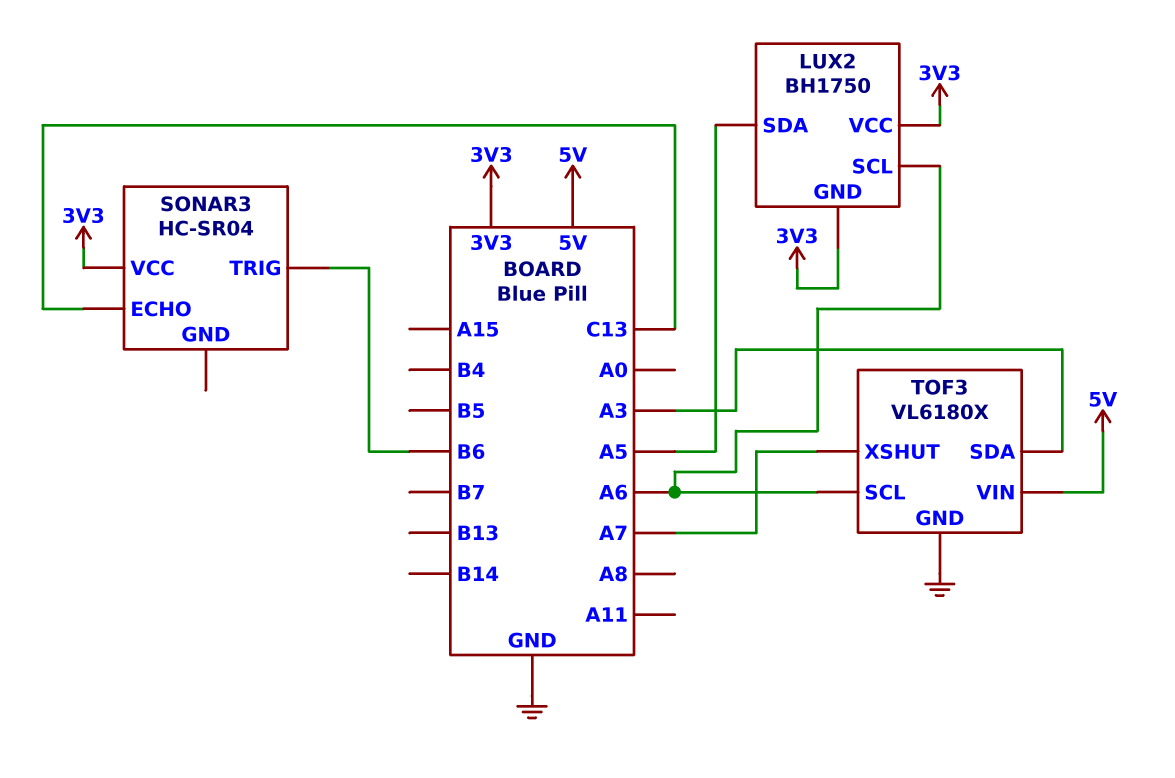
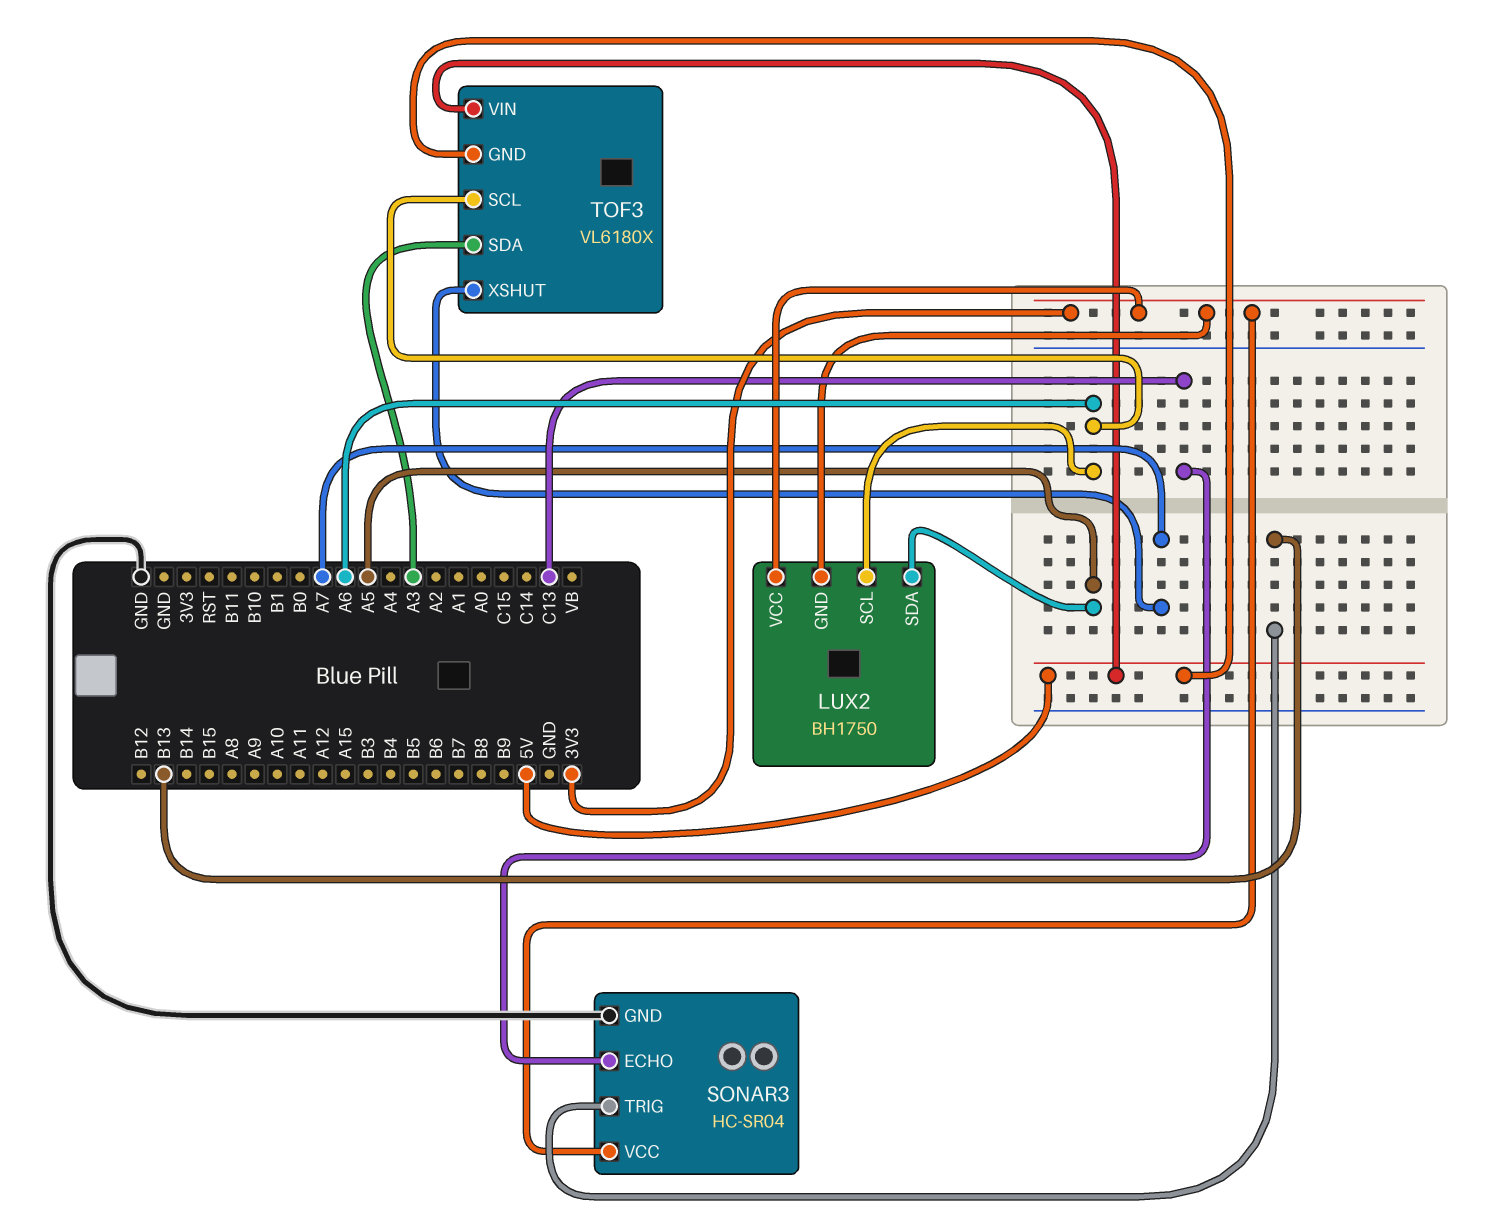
SONAR3 pin GND: none -> GND
SONAR3 pin TRIG: B6 -> B13
TOF3 pin GND: GND -> 5V

